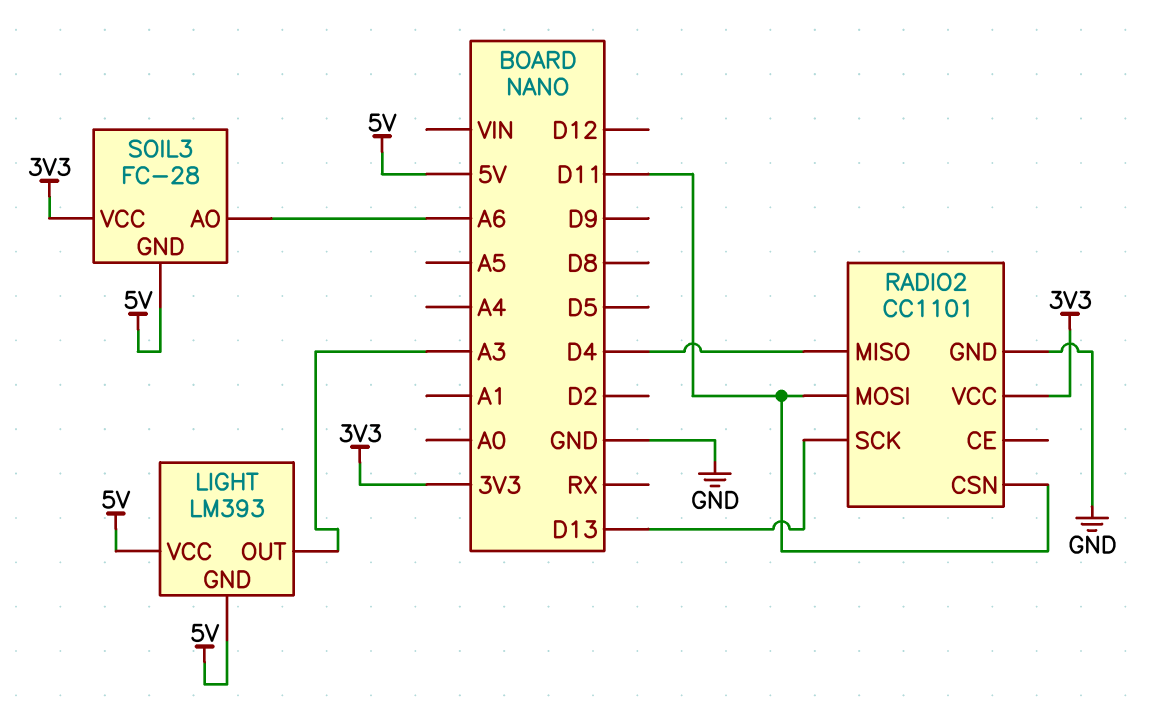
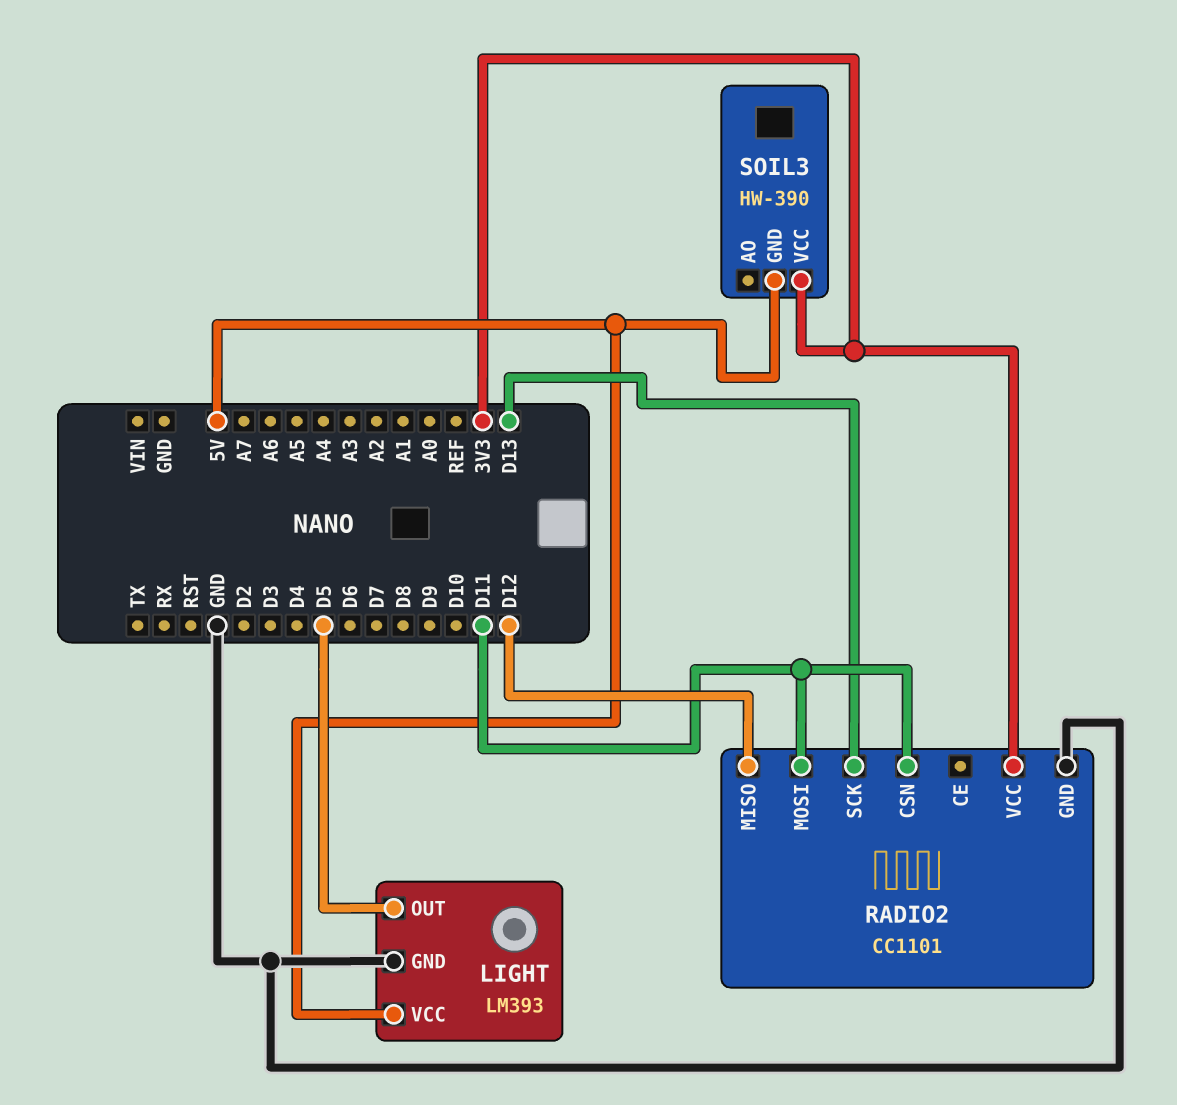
LIGHT pin GND: 5V -> GND
LIGHT pin OUT: A3 -> D5
RADIO2 pin MISO: D4 -> D12
SOIL3: FC-28 -> HW-390
SOIL3 pin AO: A6 -> none

